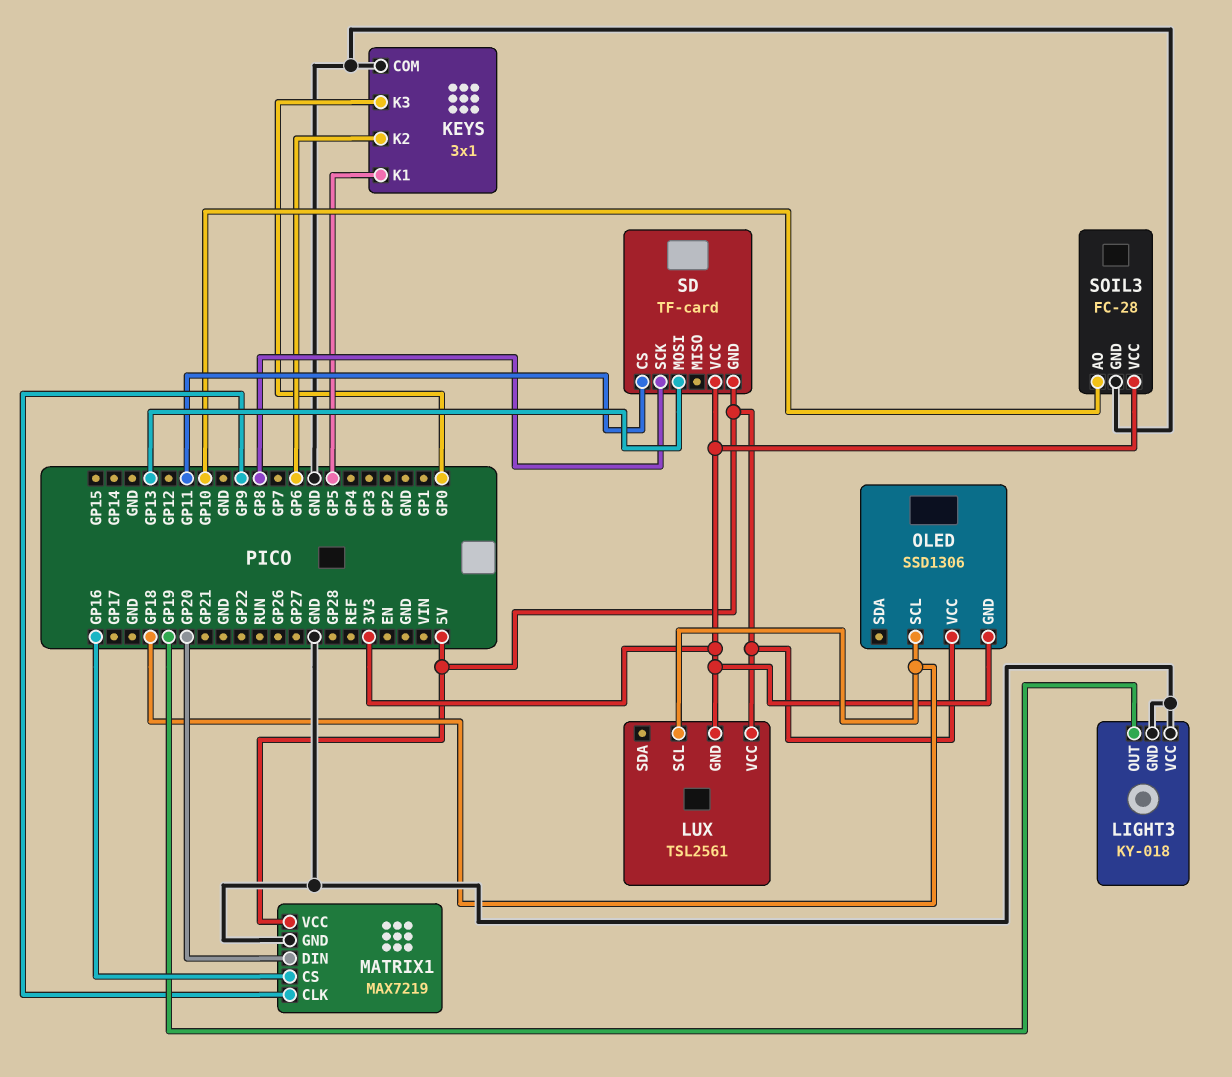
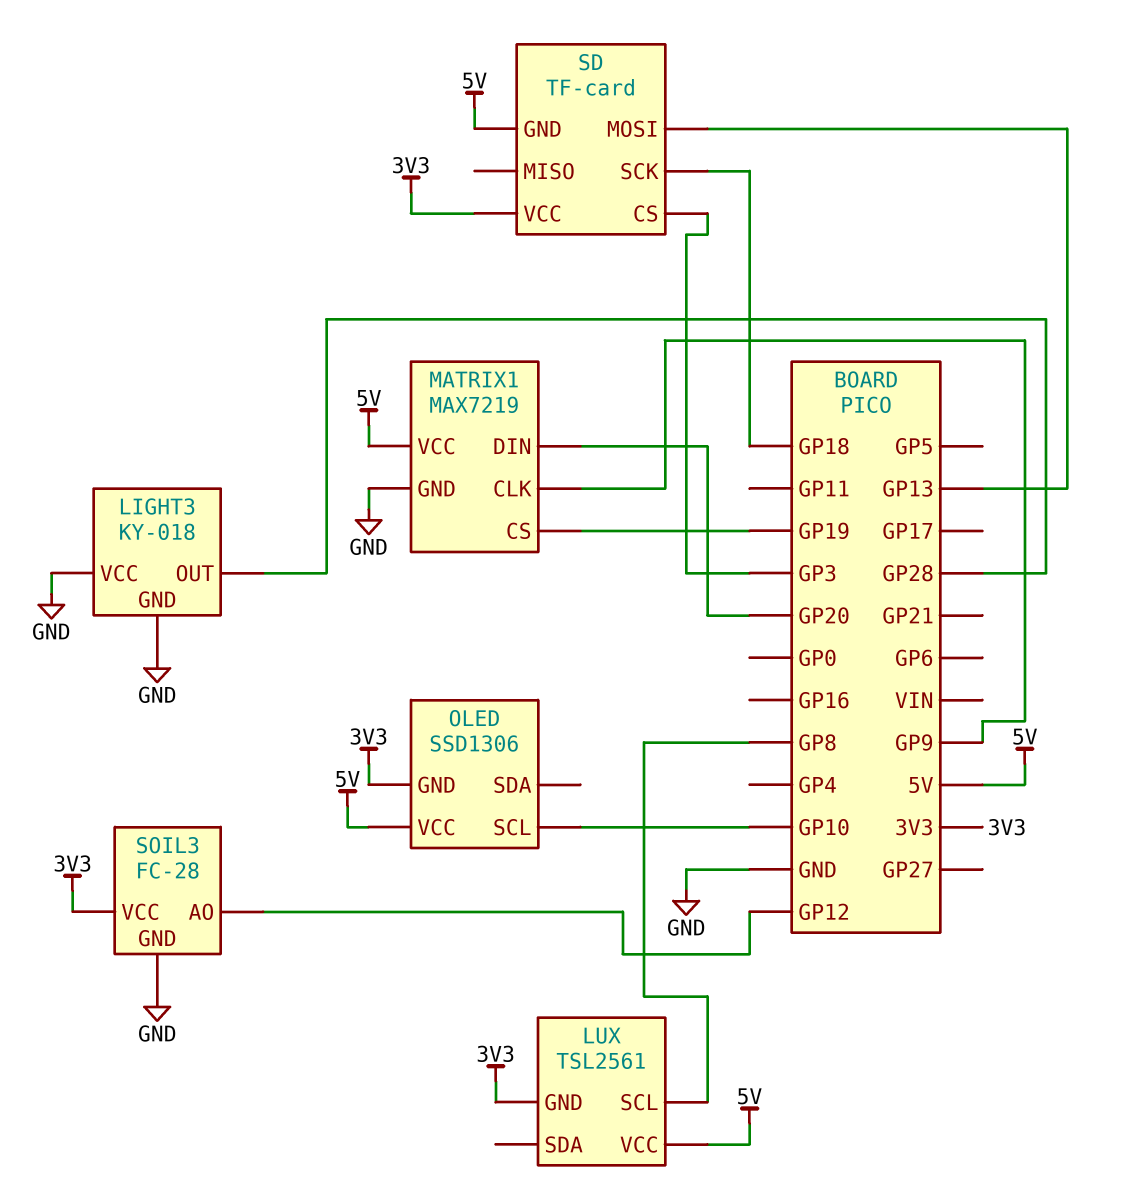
KEYS: 3x1 -> none
KEYS pin COM: GND -> none
KEYS pin K1: GP5 -> none
KEYS pin K2: GP6 -> none
KEYS pin K3: GP0 -> none
LIGHT3 pin OUT: GP19 -> GP28
LUX pin SCL: GP18 -> GP8
MATRIX1 pin CS: GP16 -> GP19
OLED pin SCL: GP18 -> GP10
SD pin CS: GP11 -> GP3
SD pin SCK: GP8 -> GP18
SOIL3 pin AO: GP10 -> GP12

